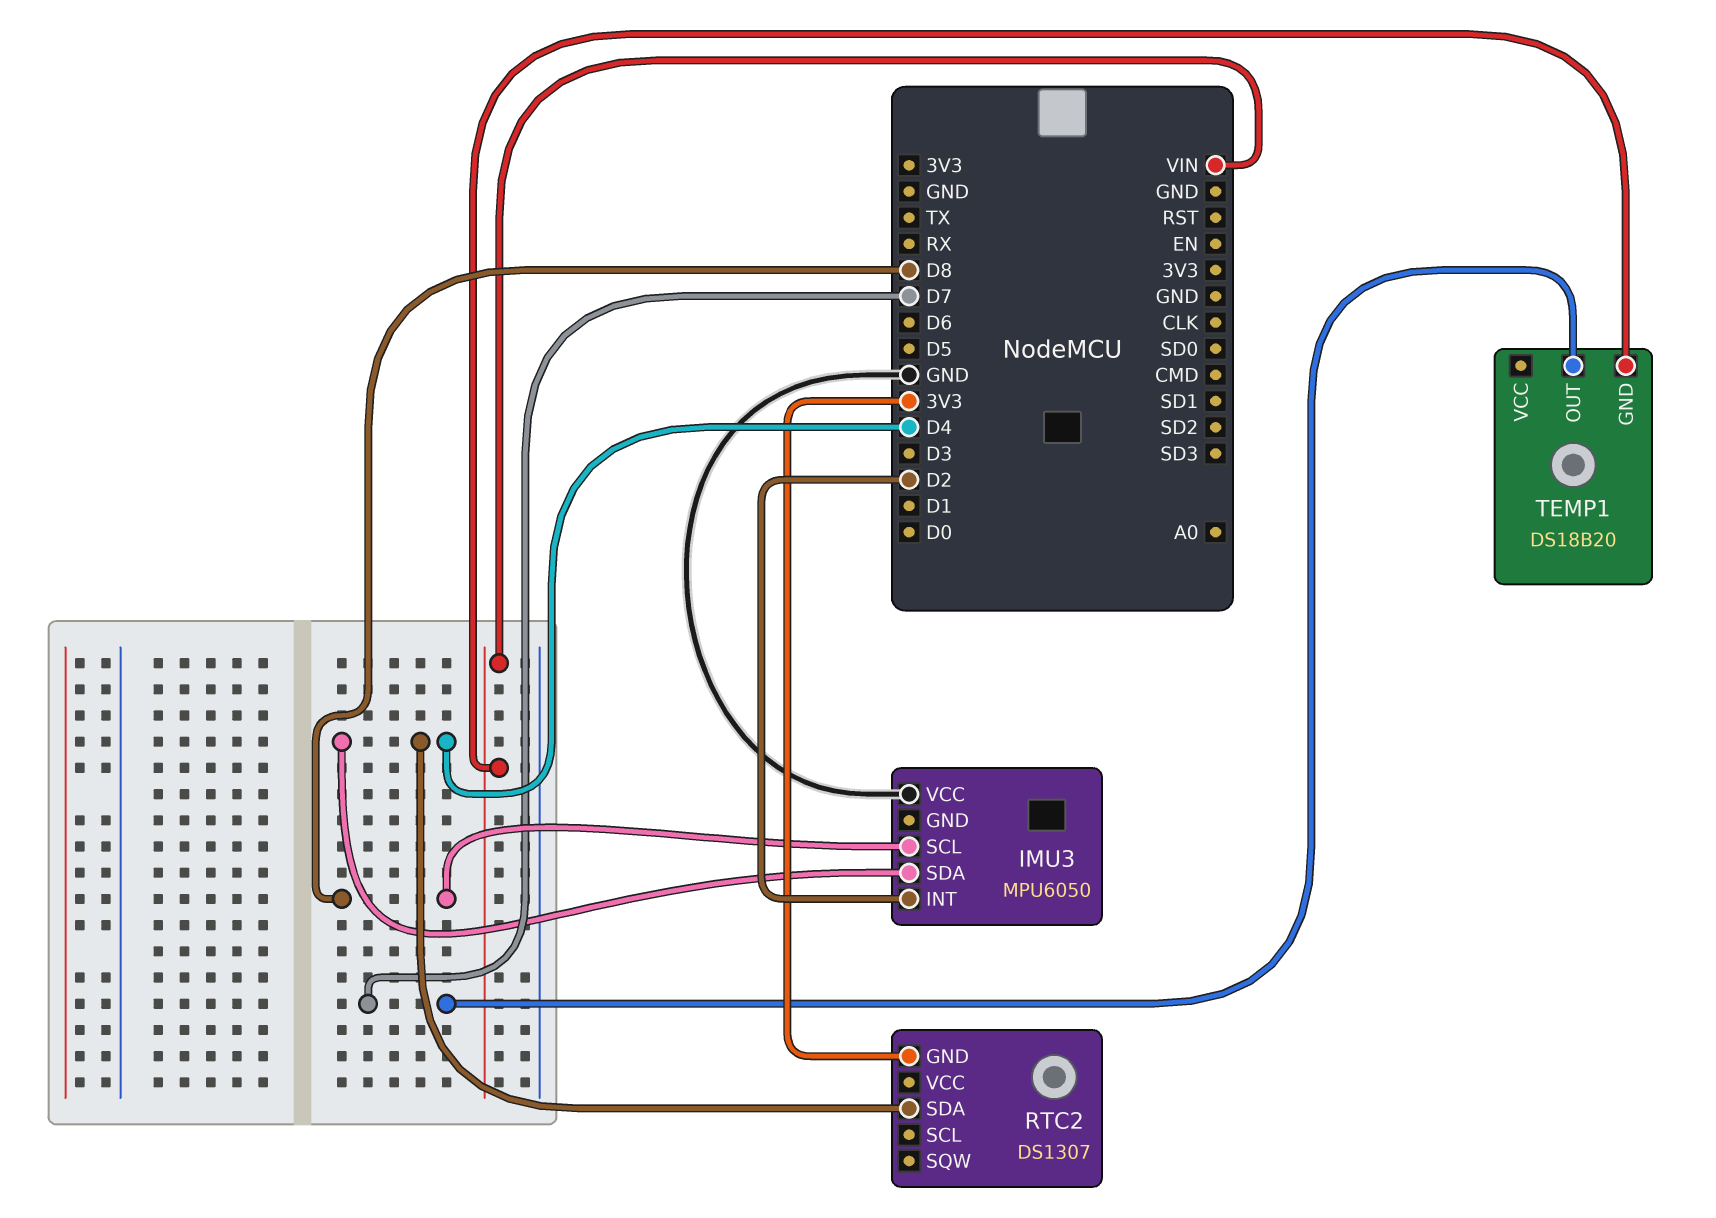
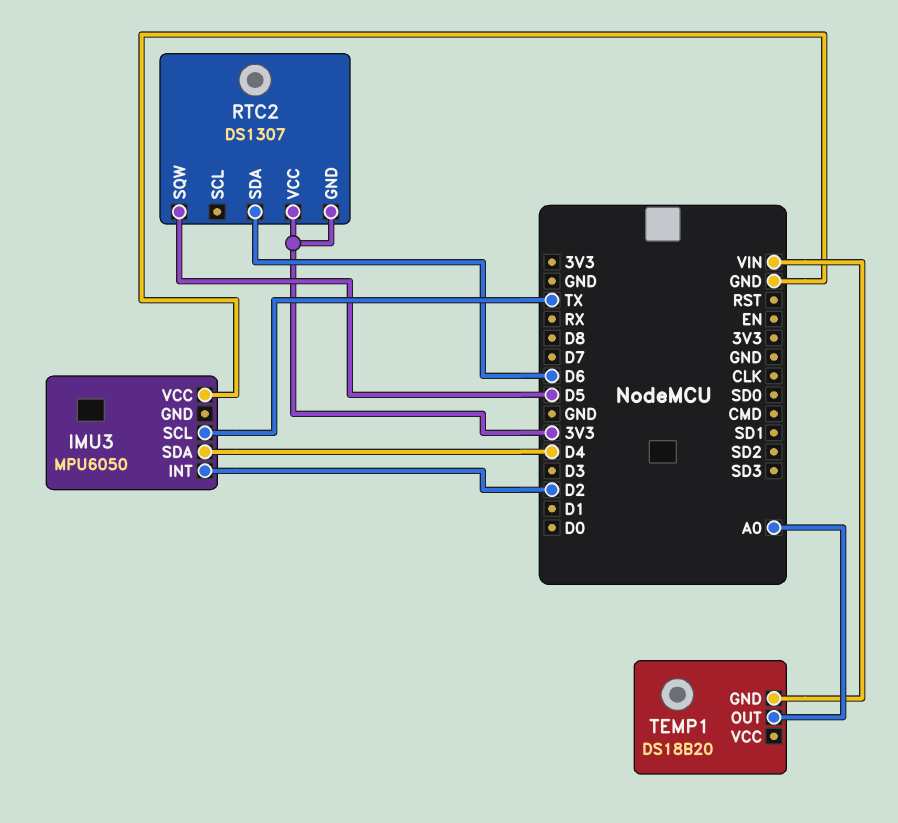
IMU3 pin SCL: D8 -> TX
RTC2 pin SDA: D4 -> D6
RTC2 pin SQW: none -> D5
RTC2 pin VCC: none -> 3V3
TEMP1 pin OUT: D7 -> A0

